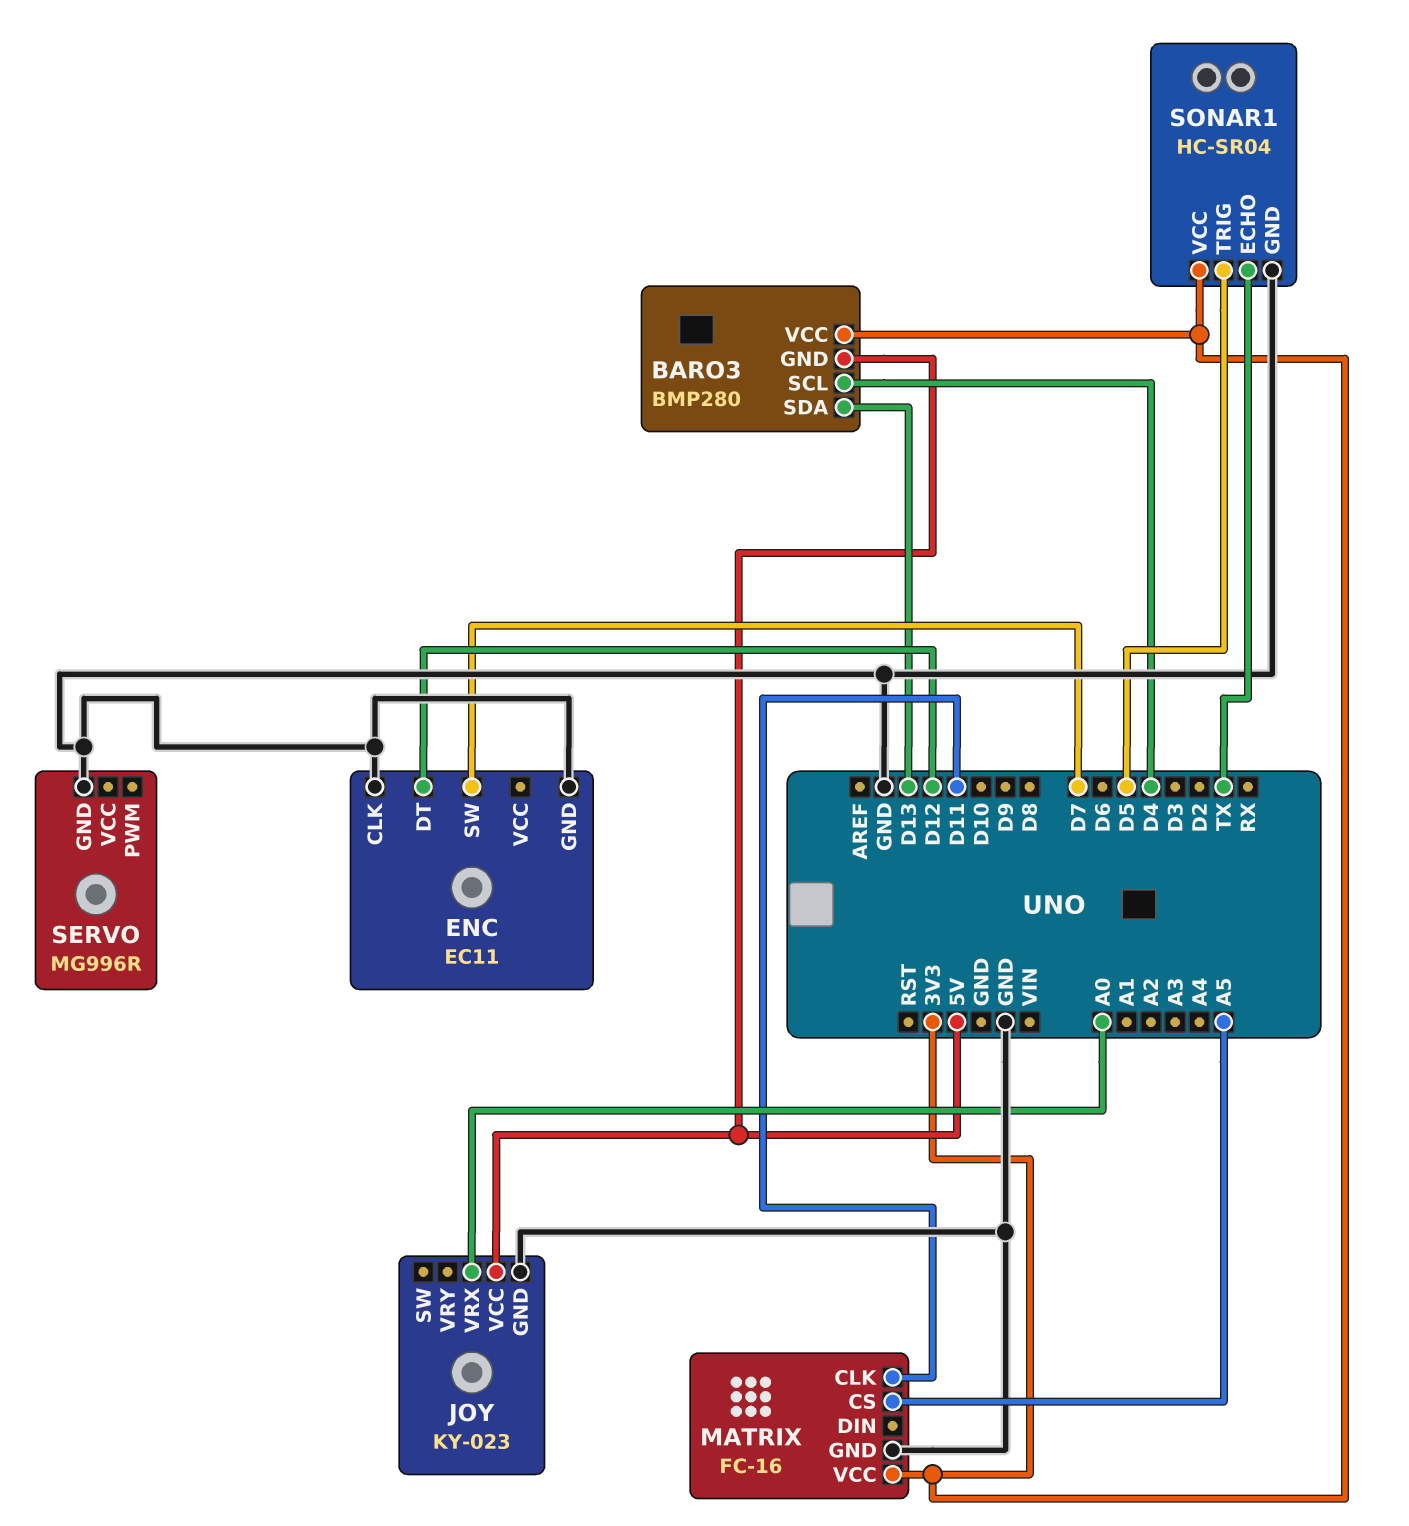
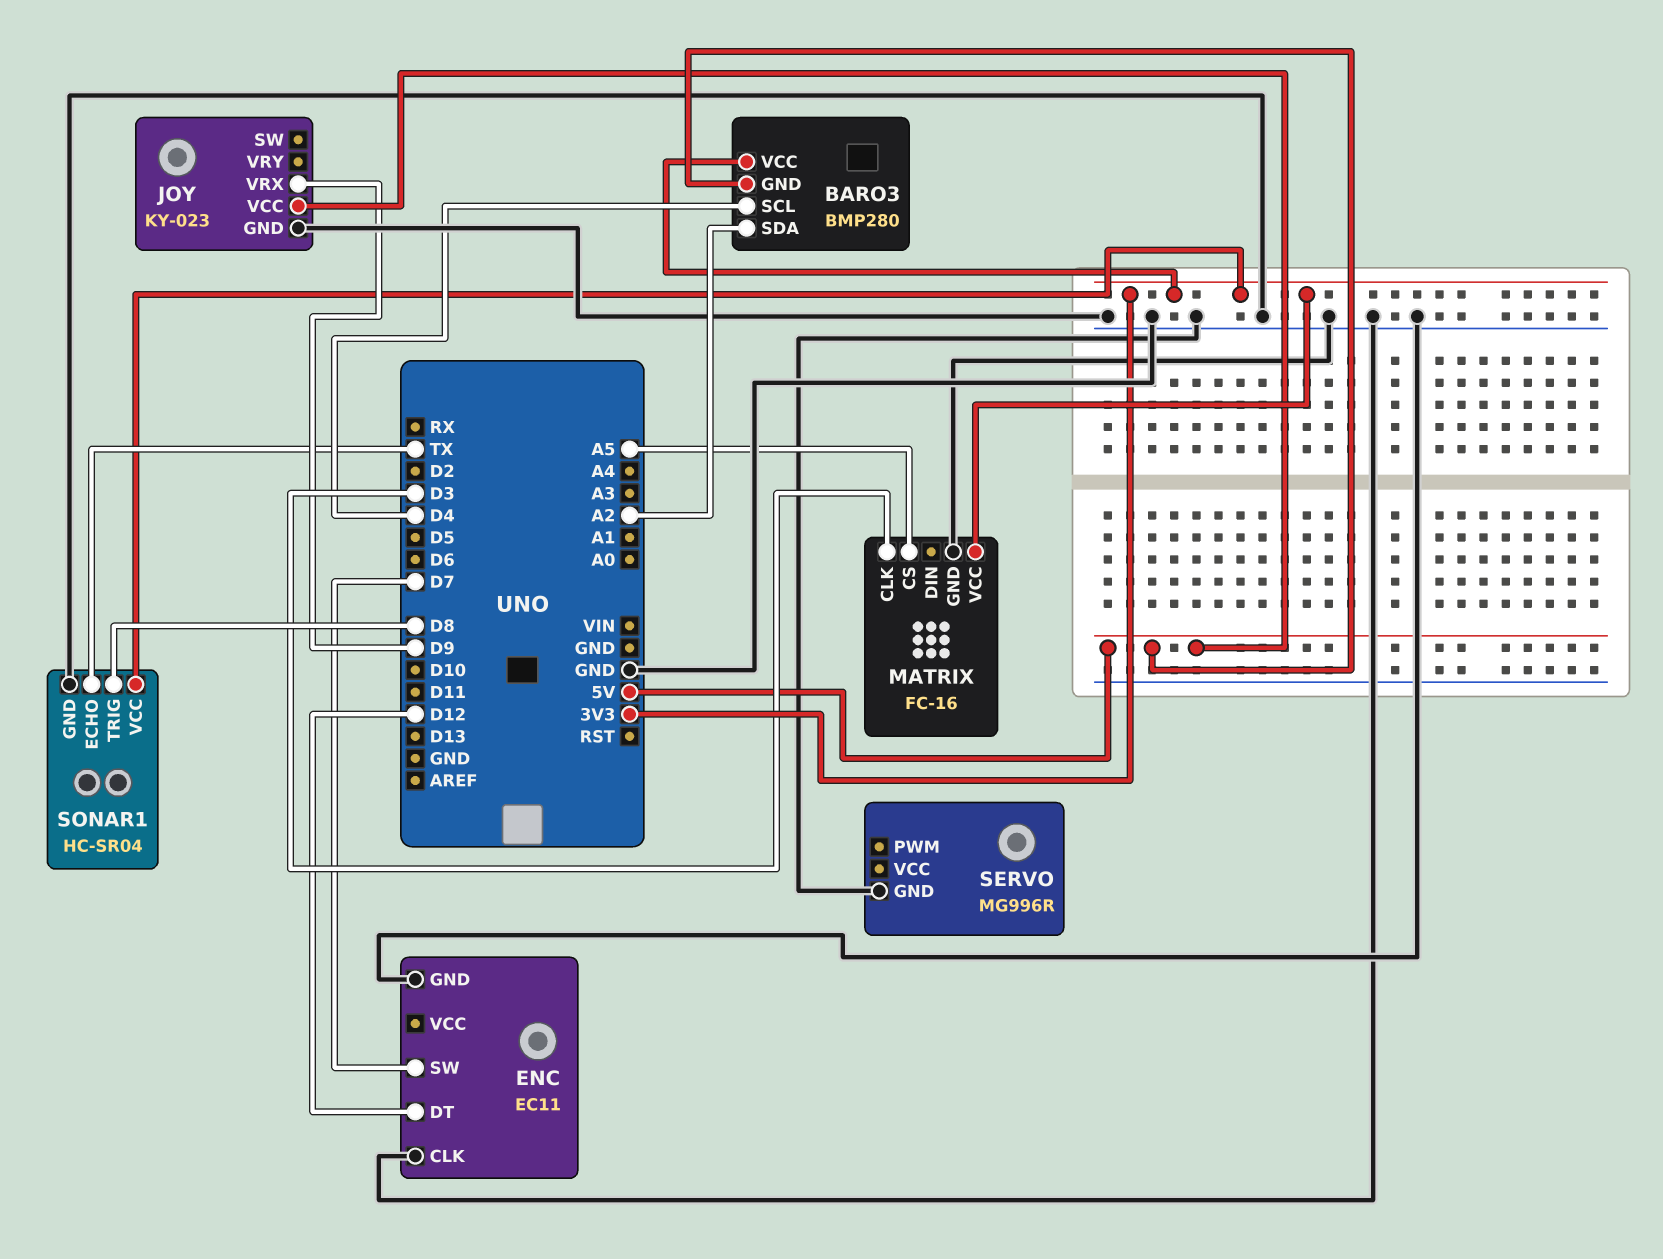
BARO3 pin SDA: D13 -> A2
JOY pin VRX: A0 -> D9
MATRIX pin CLK: D11 -> D3
SONAR1 pin TRIG: D5 -> D8

